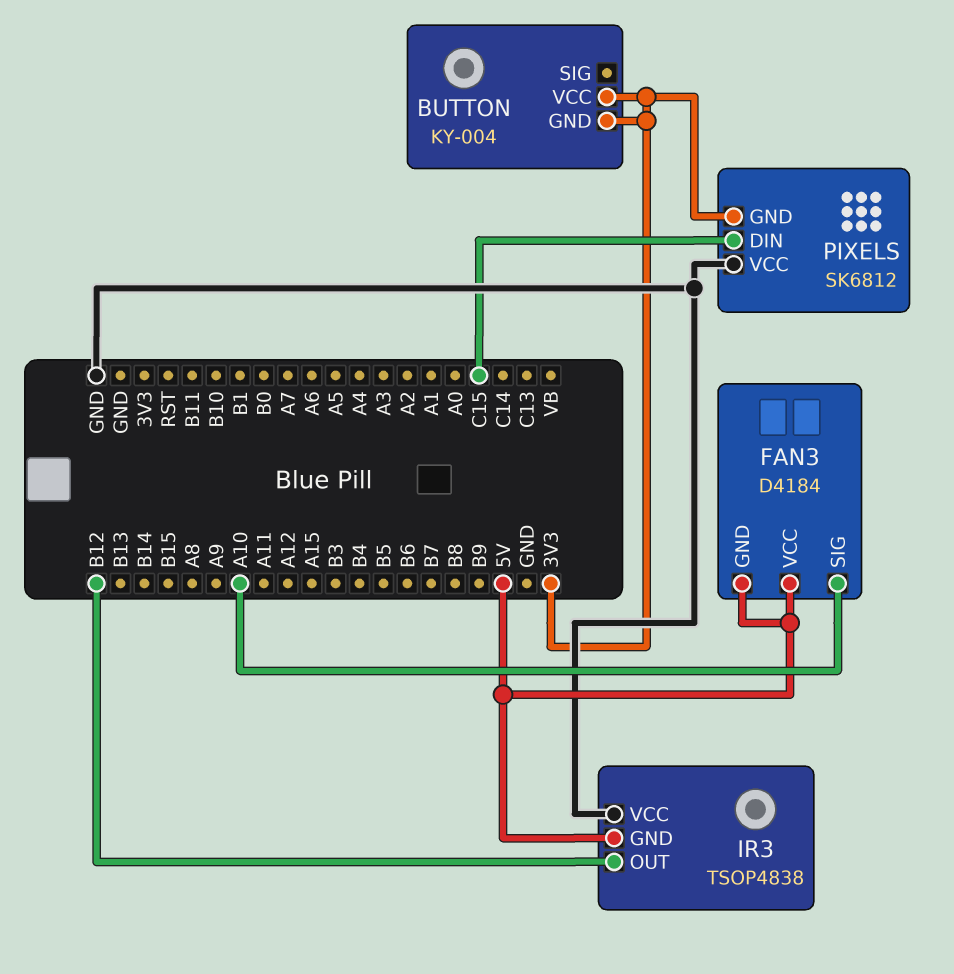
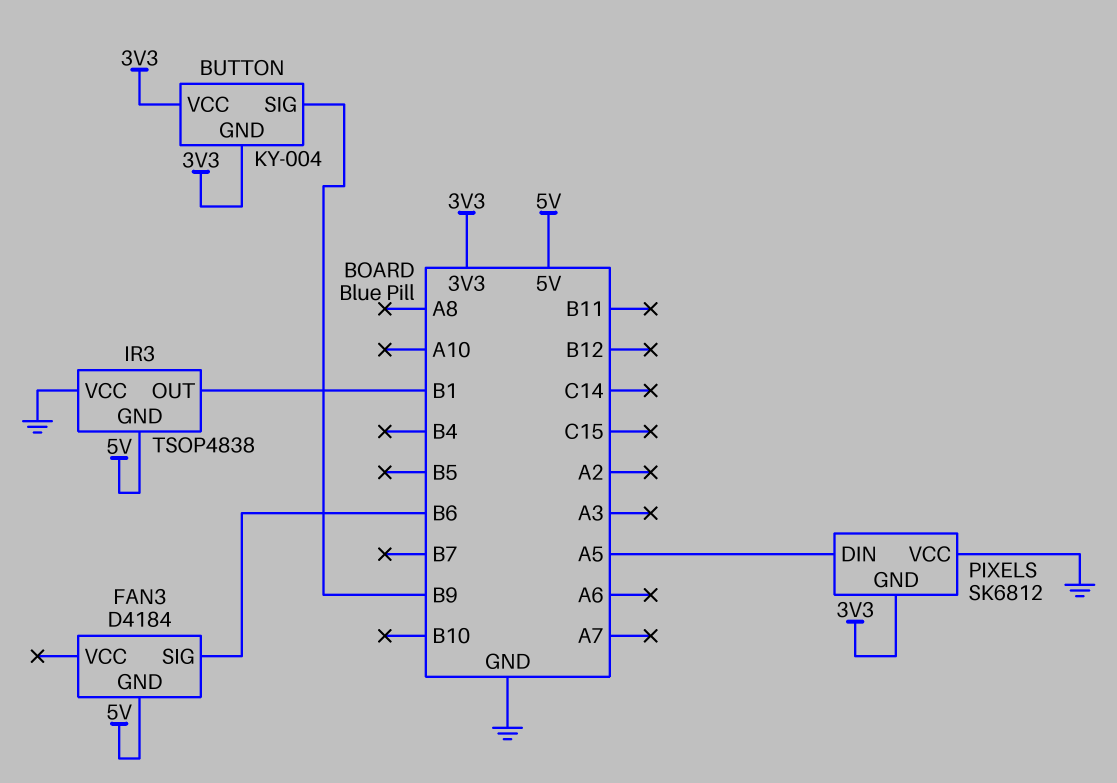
BUTTON pin SIG: none -> B9
FAN3 pin SIG: A10 -> B6
FAN3 pin VCC: 5V -> none
IR3 pin OUT: B12 -> B1
PIXELS pin DIN: C15 -> A5

